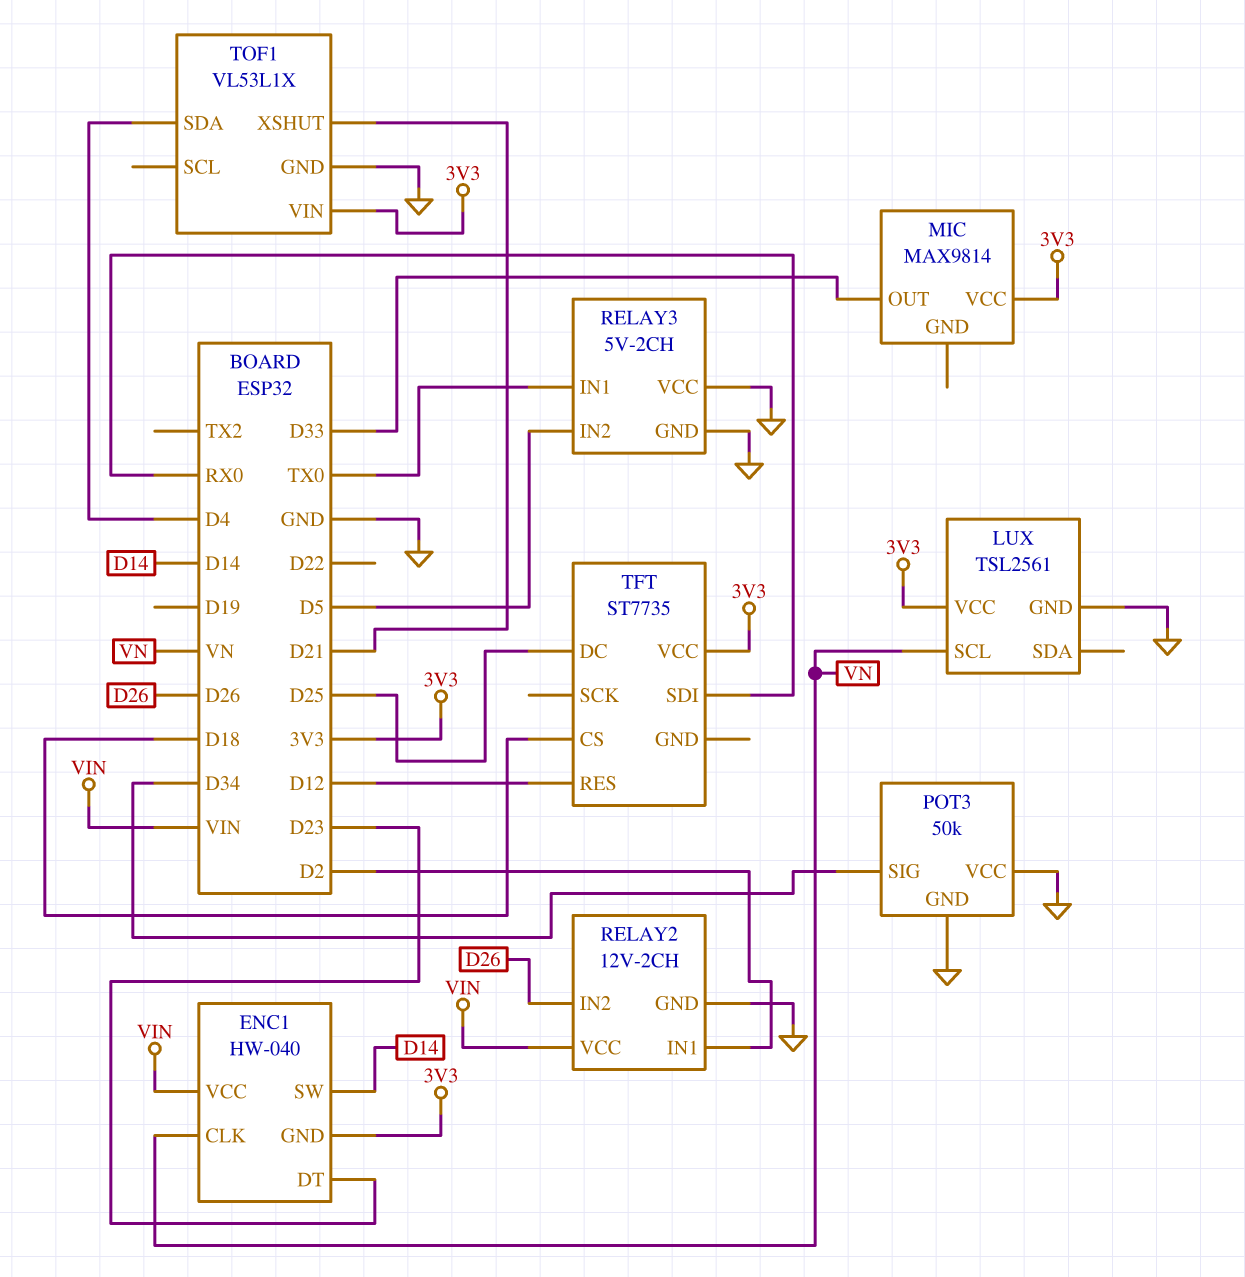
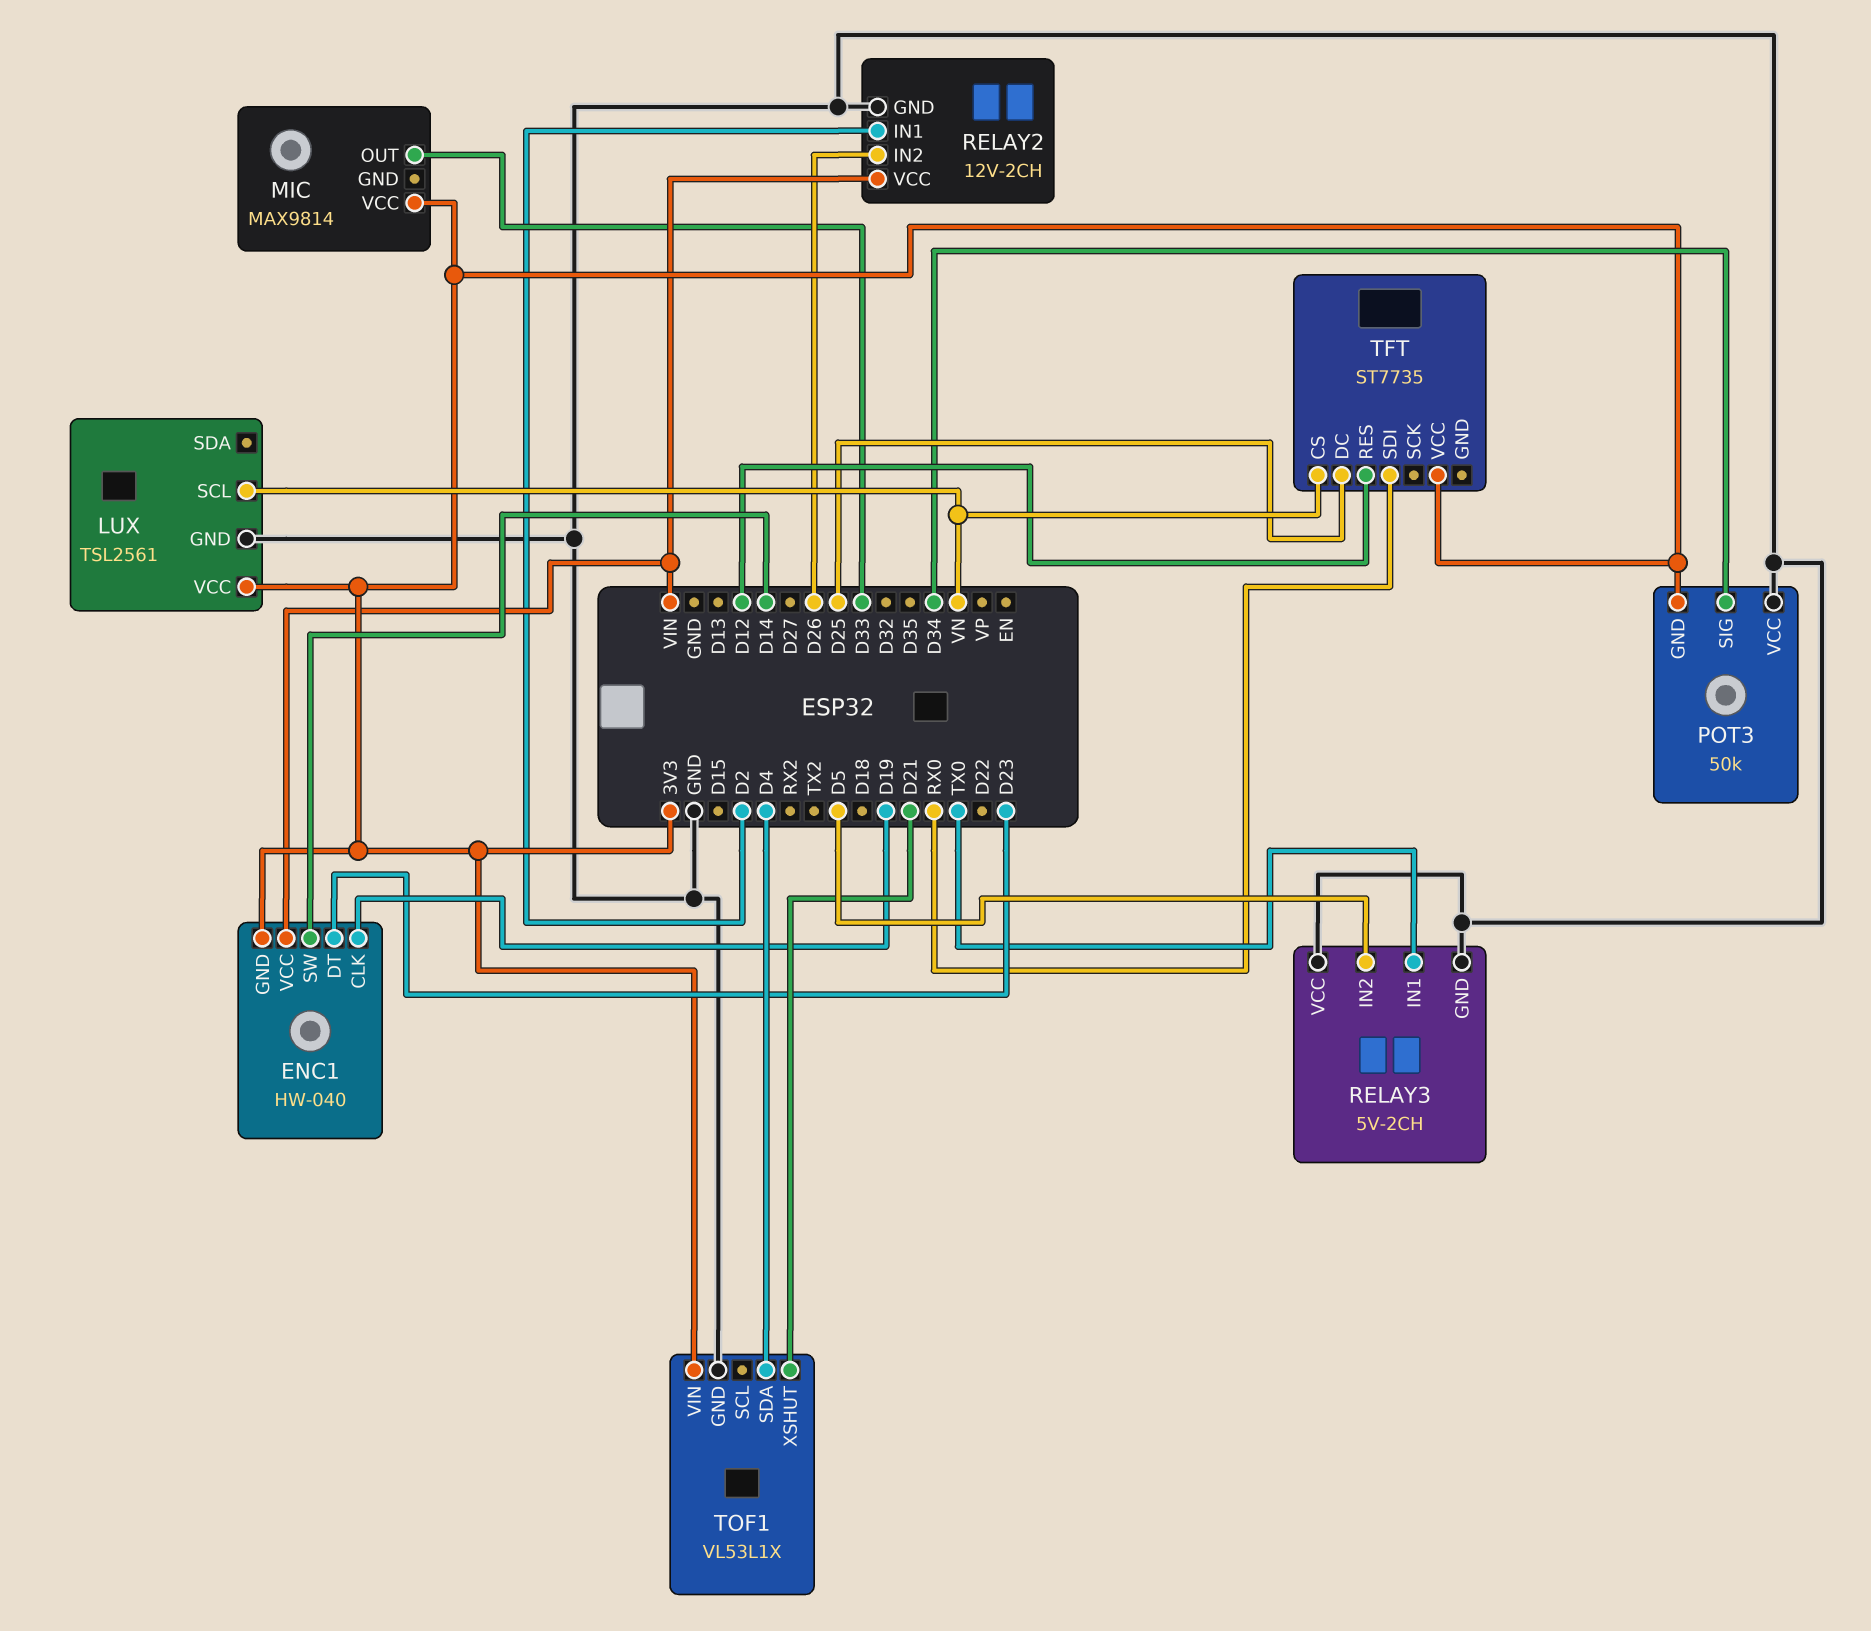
ENC1 pin CLK: VN -> D19
POT3 pin GND: GND -> 3V3
TFT pin CS: D18 -> VN

